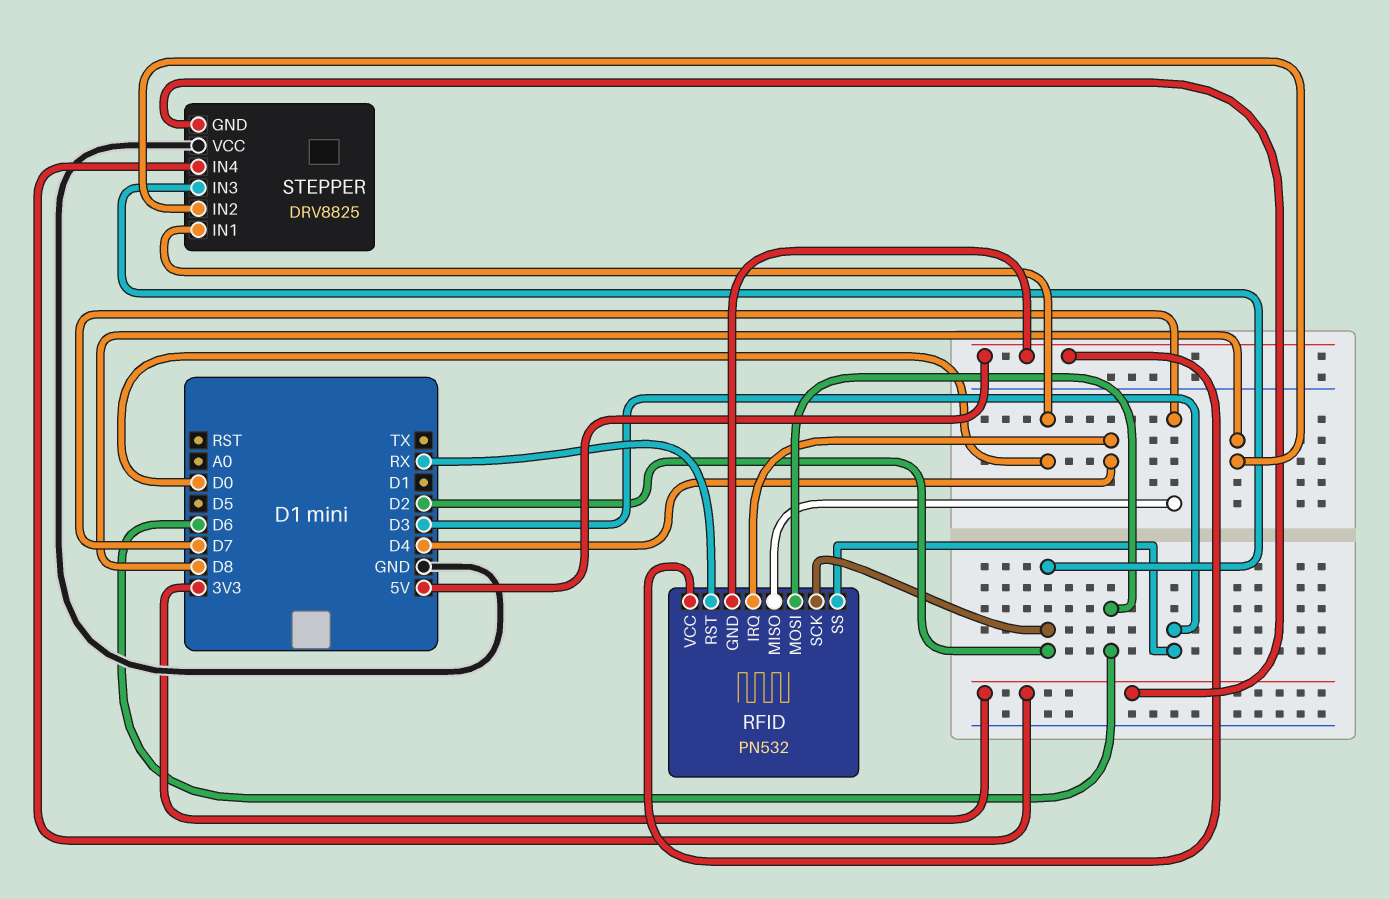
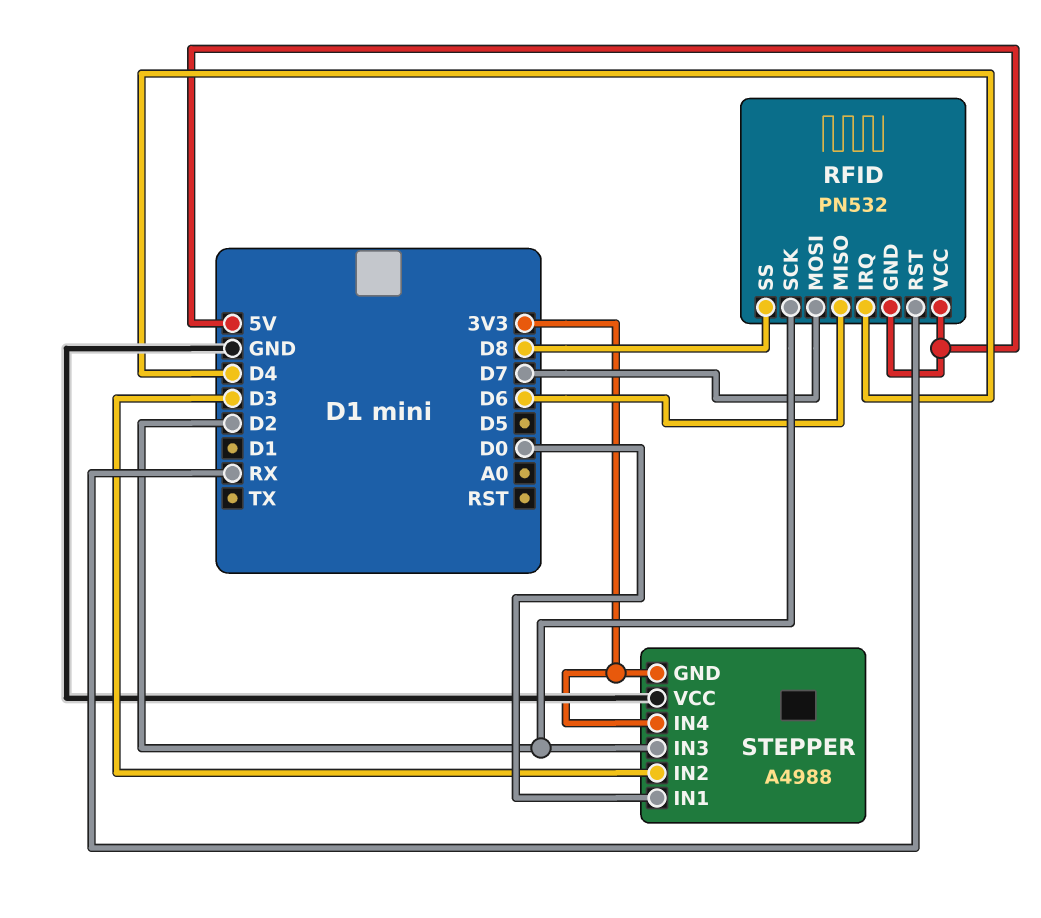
RFID pin MISO: D7 -> D6
RFID pin MOSI: D6 -> D7
RFID pin SS: D3 -> D8
STEPPER: DRV8825 -> A4988
STEPPER pin IN2: D8 -> D3

